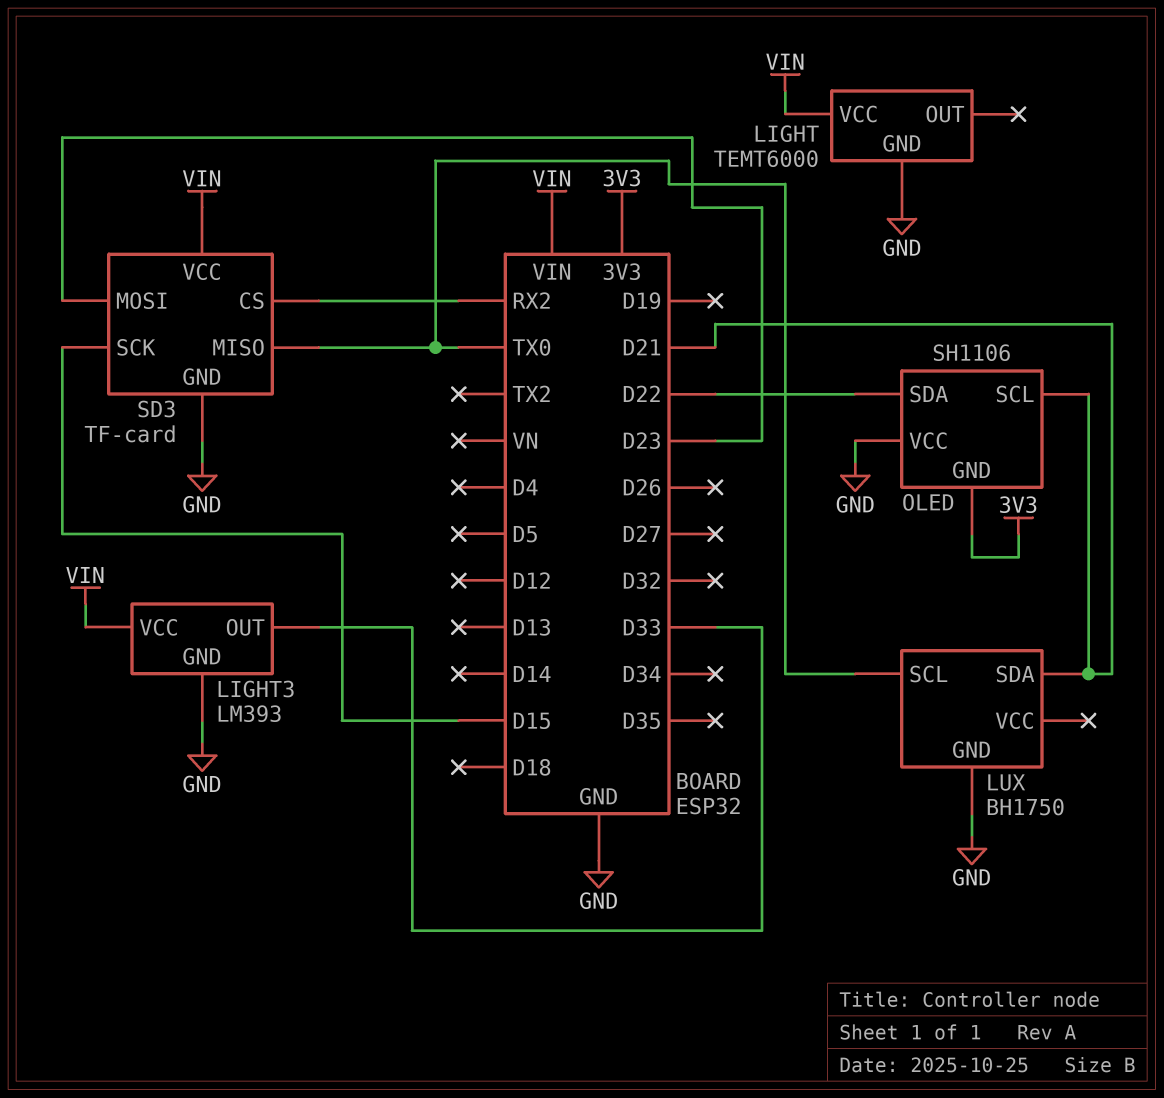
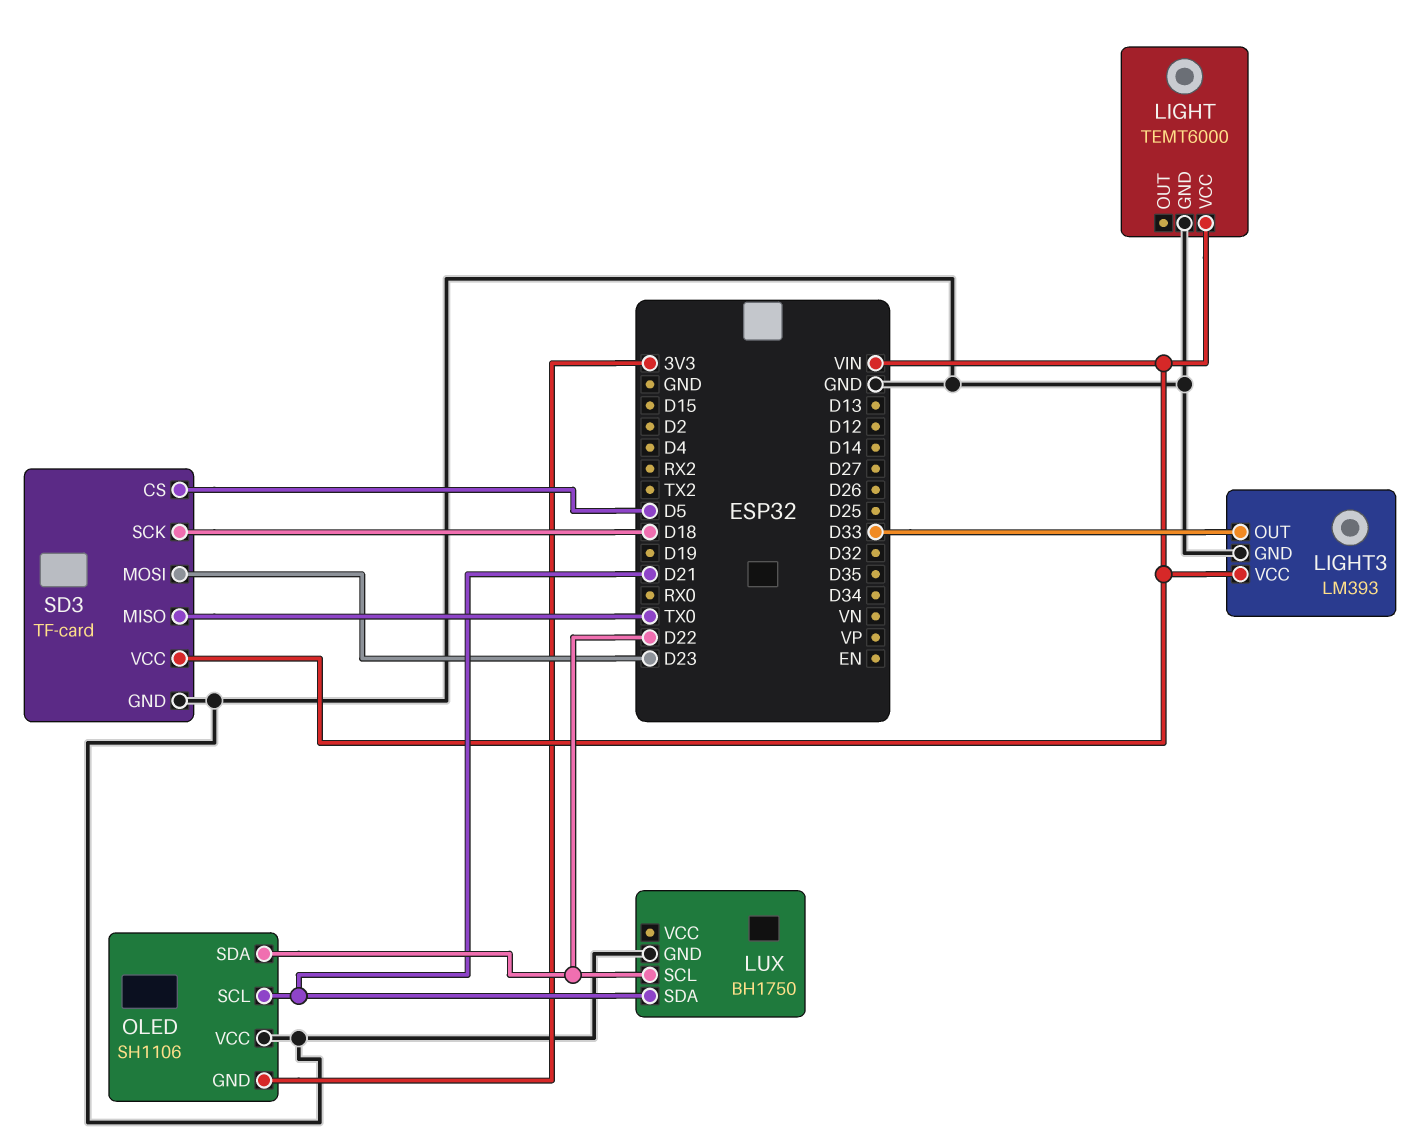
LUX pin SCL: TX0 -> D22
SD3 pin CS: RX2 -> D5
SD3 pin SCK: D15 -> D18

